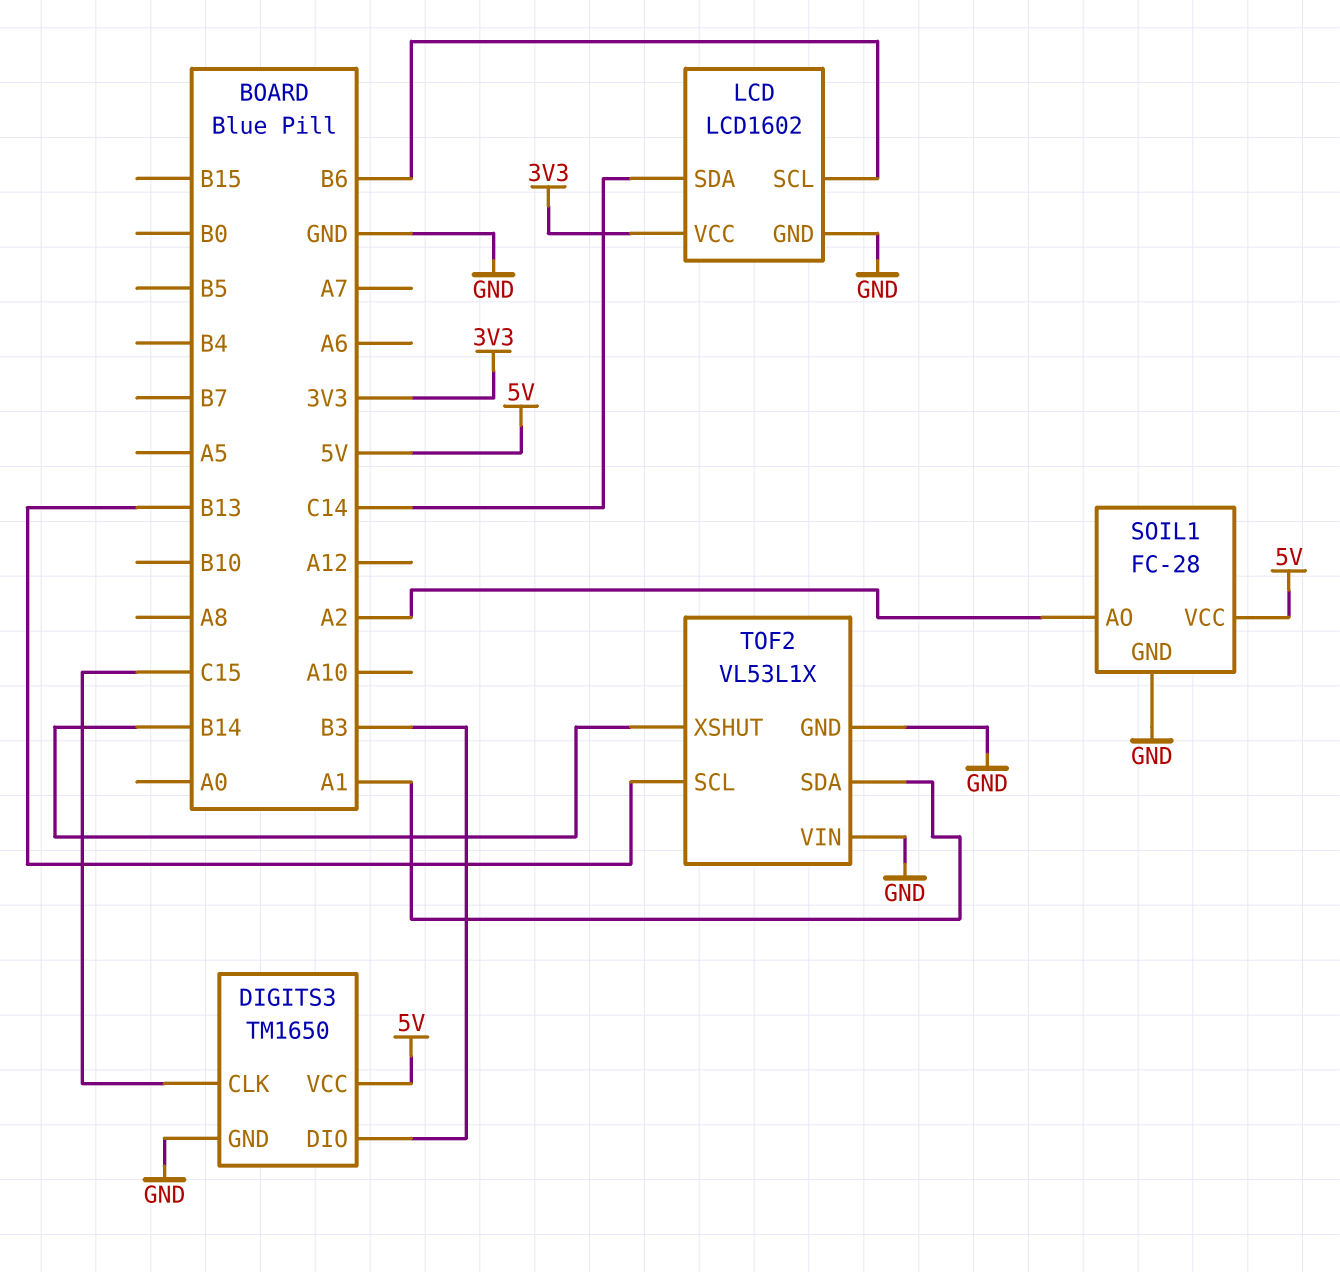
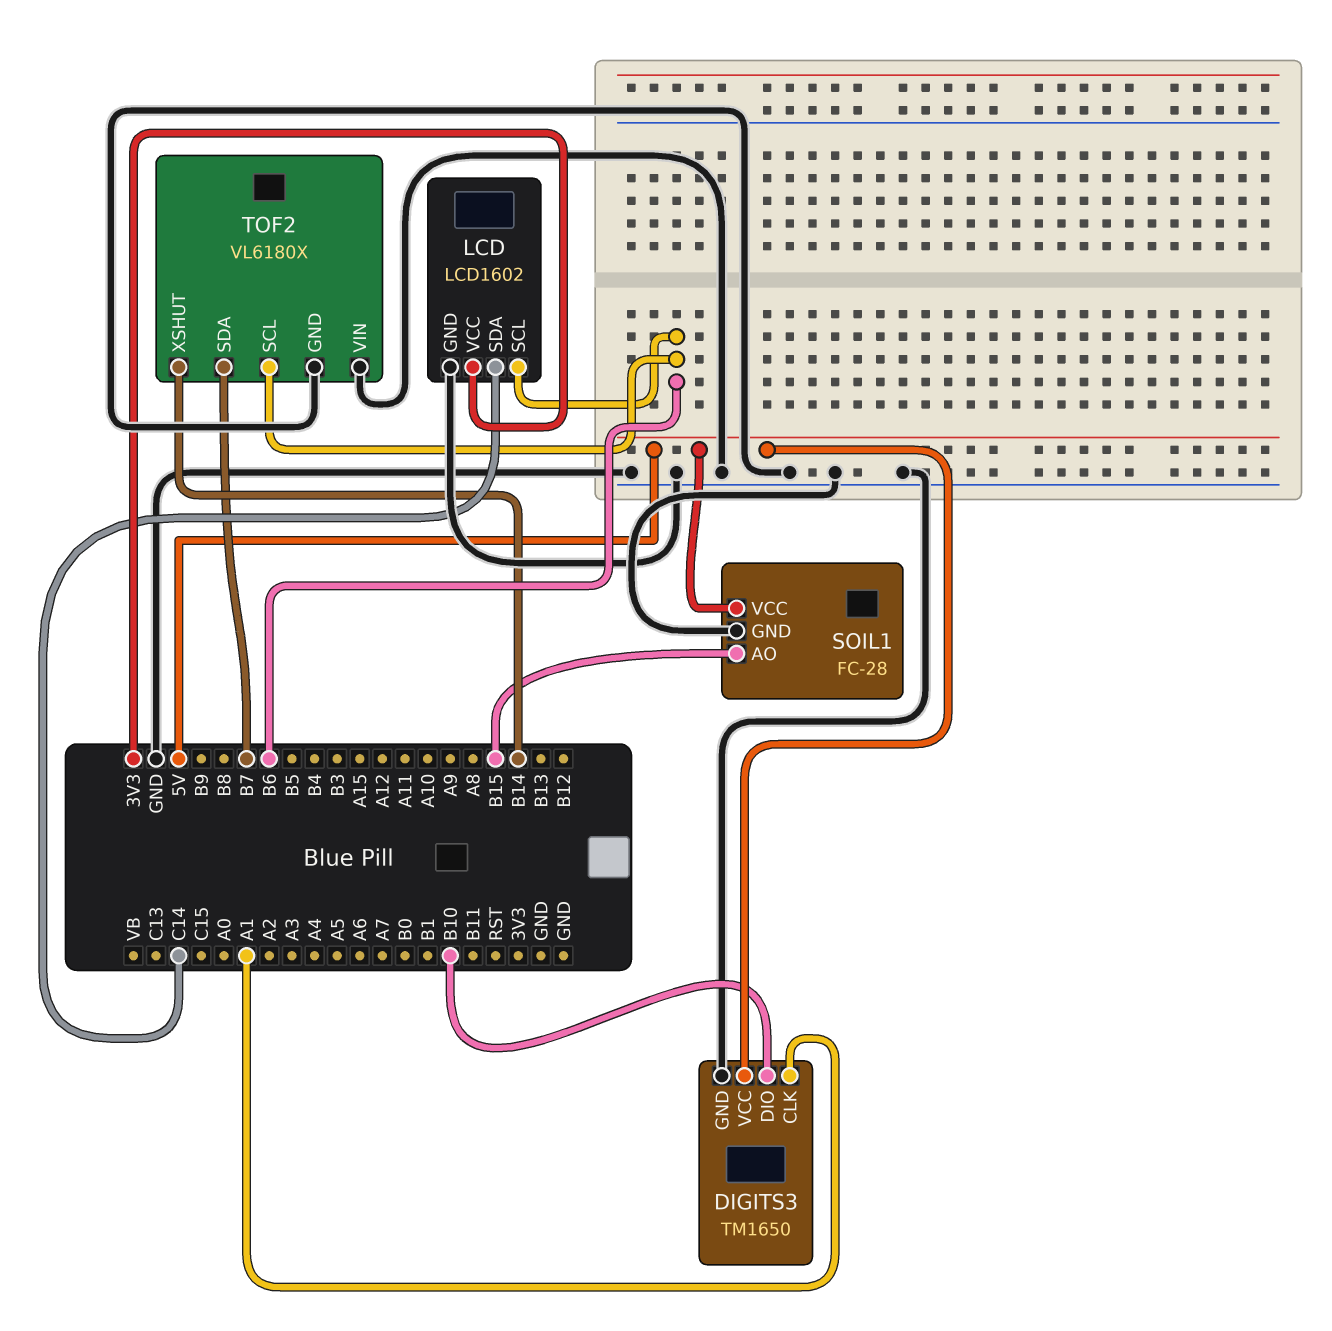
DIGITS3 pin CLK: C15 -> A1
DIGITS3 pin DIO: B3 -> B10
SOIL1 pin AO: A2 -> B15
TOF2: VL53L1X -> VL6180X
TOF2 pin SCL: B13 -> B6
TOF2 pin SDA: A1 -> B7

